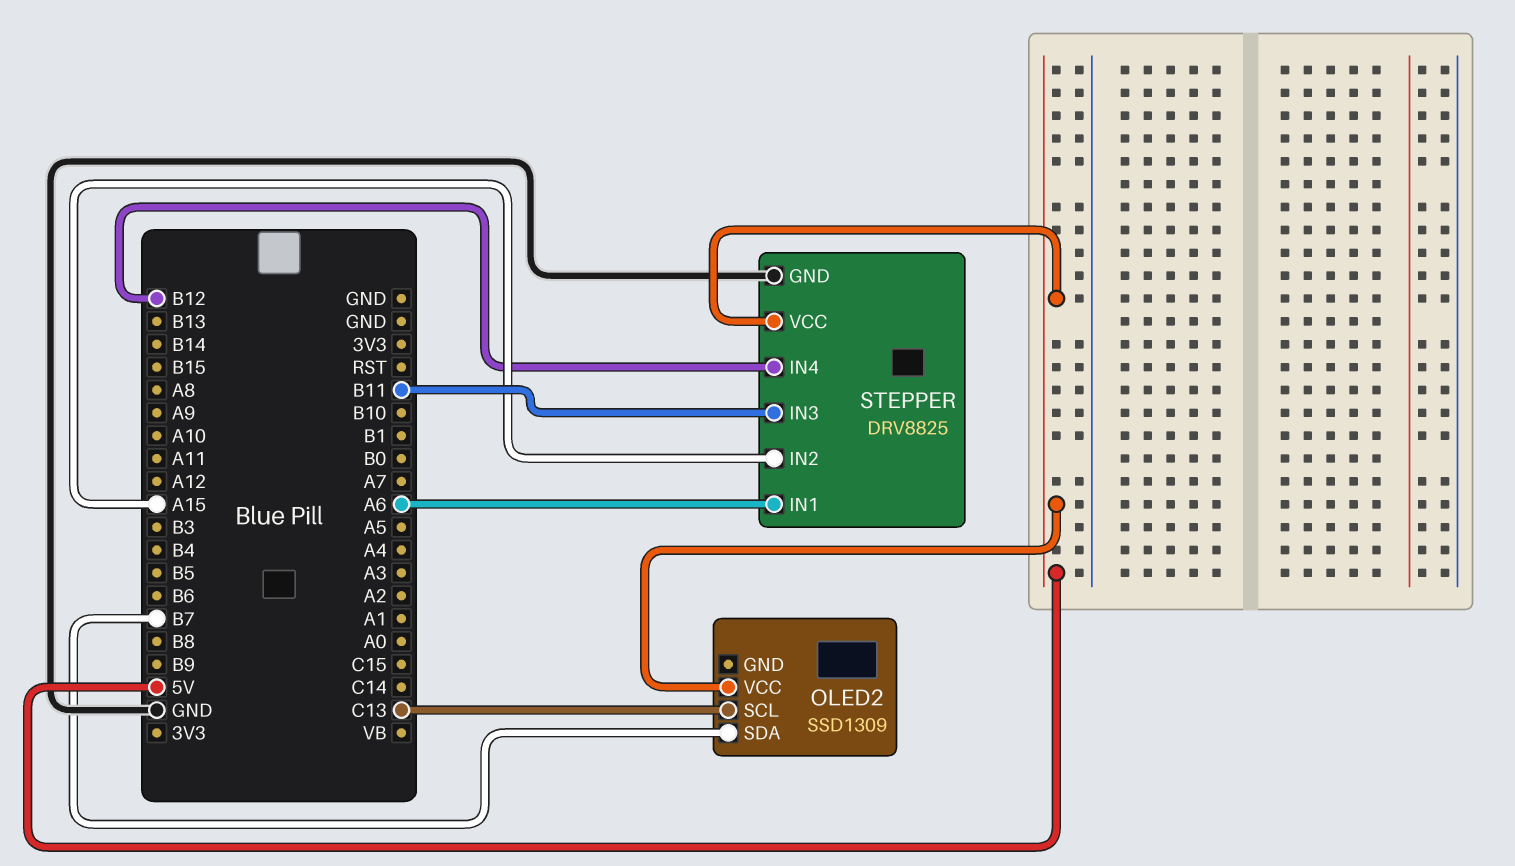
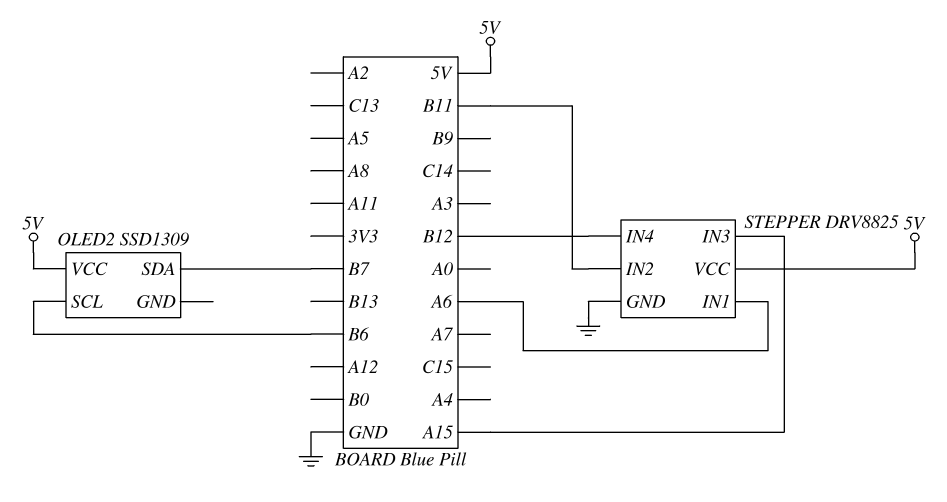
OLED2 pin SCL: C13 -> B6
STEPPER pin IN2: A15 -> B11
STEPPER pin IN3: B11 -> A15

